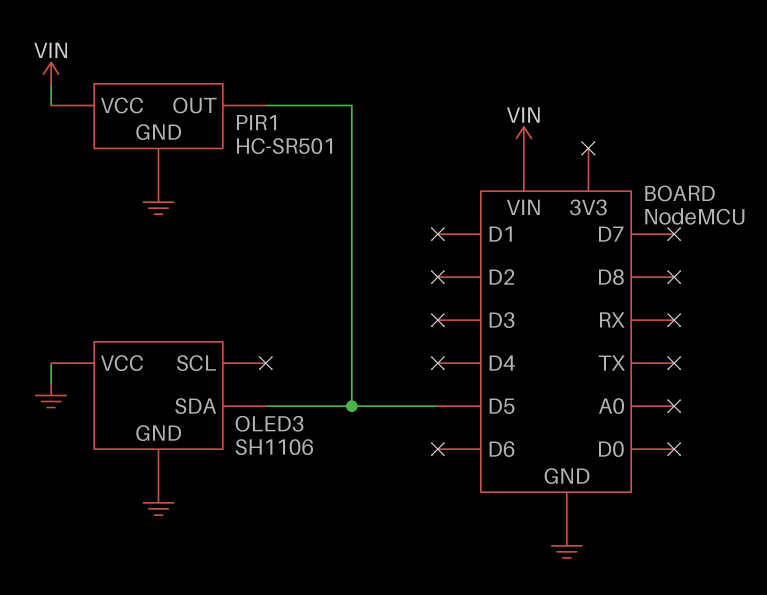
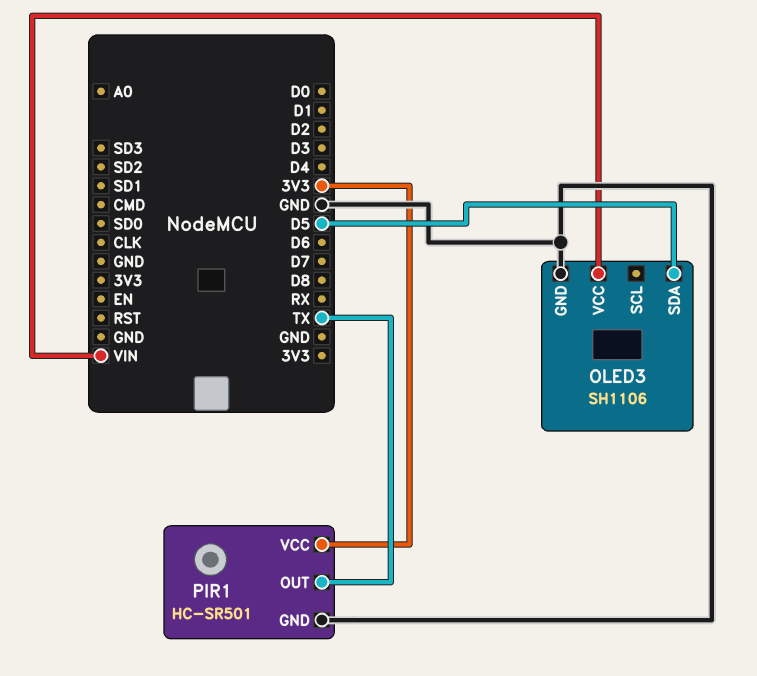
OLED3 pin VCC: GND -> VIN
PIR1 pin OUT: D5 -> TX
PIR1 pin VCC: VIN -> 3V3

